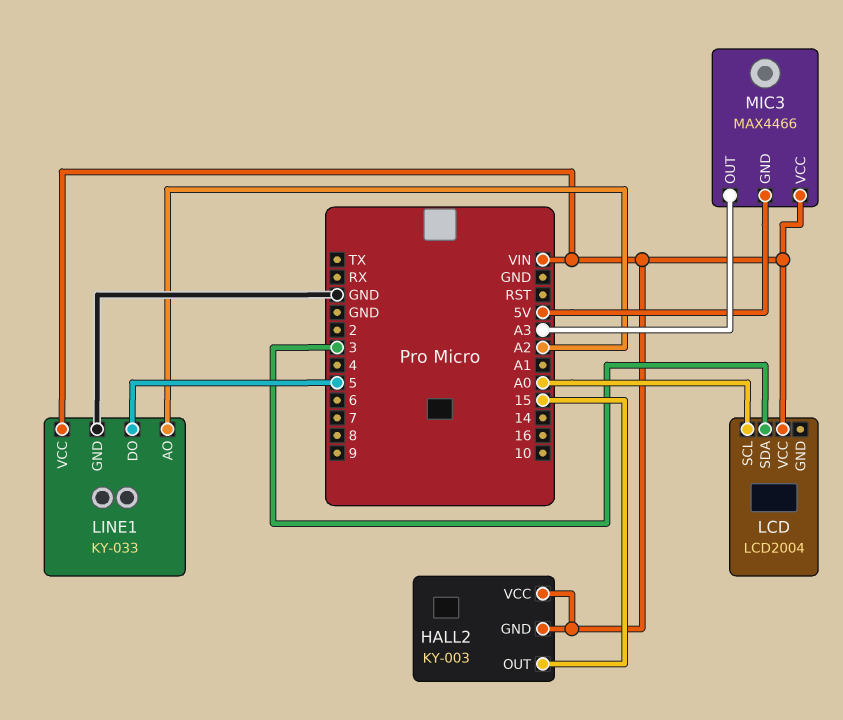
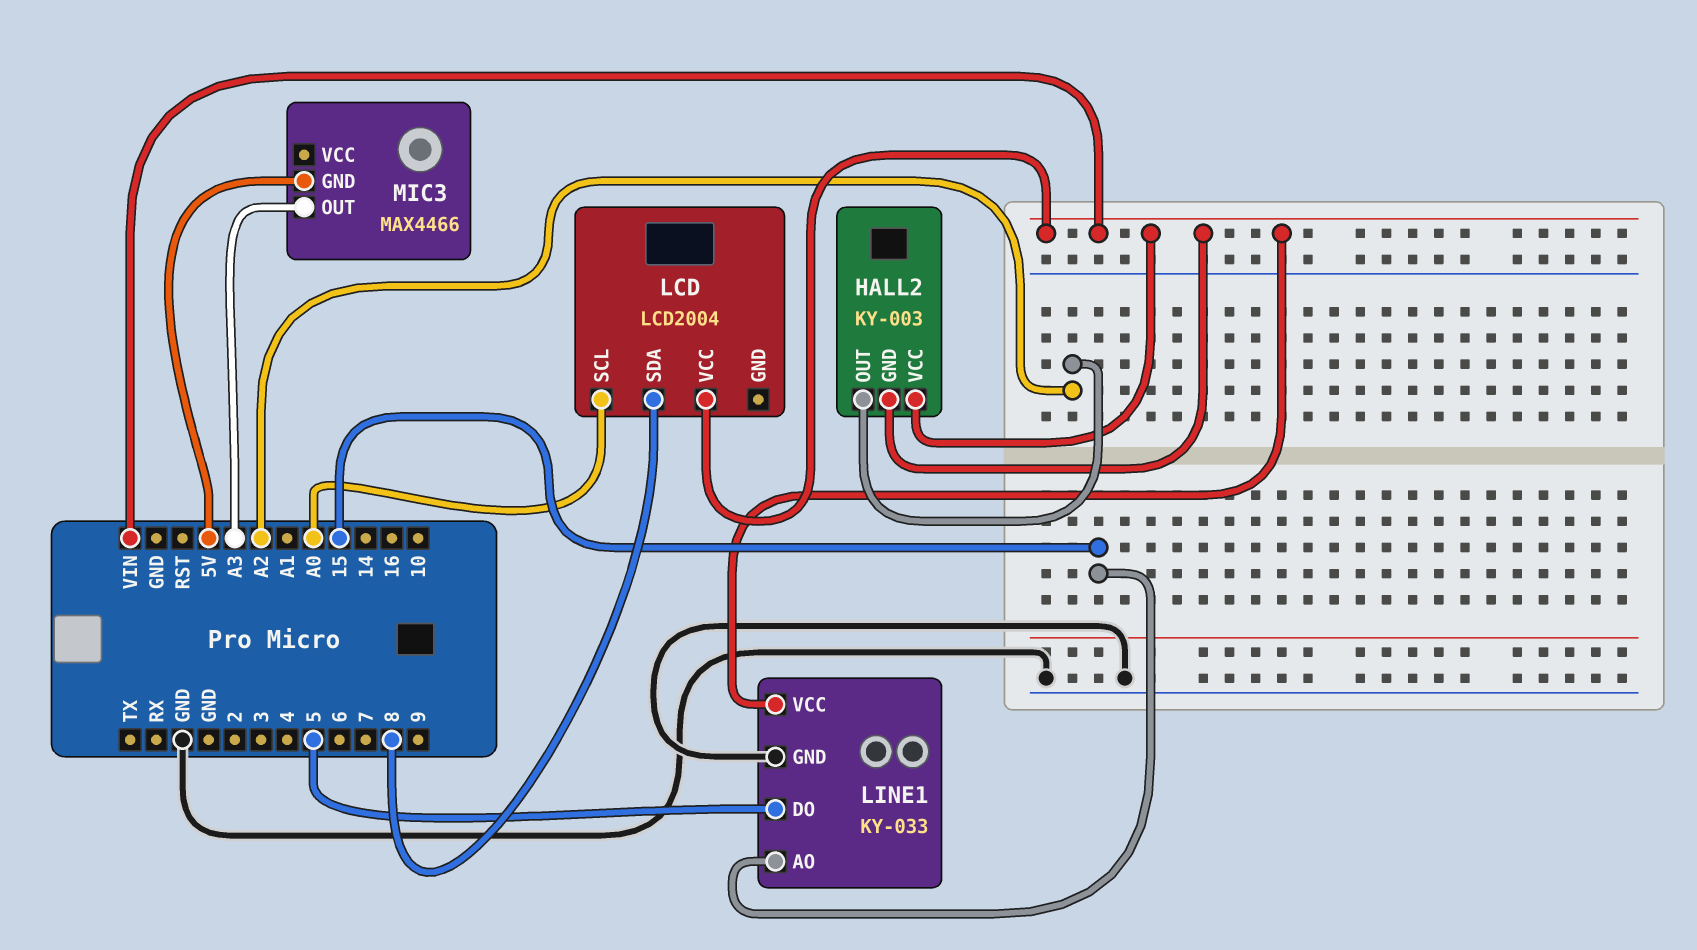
HALL2 pin OUT: 15 -> A2
LCD pin SDA: 3 -> 8
LINE1 pin AO: A2 -> 15
MIC3 pin VCC: VIN -> none

